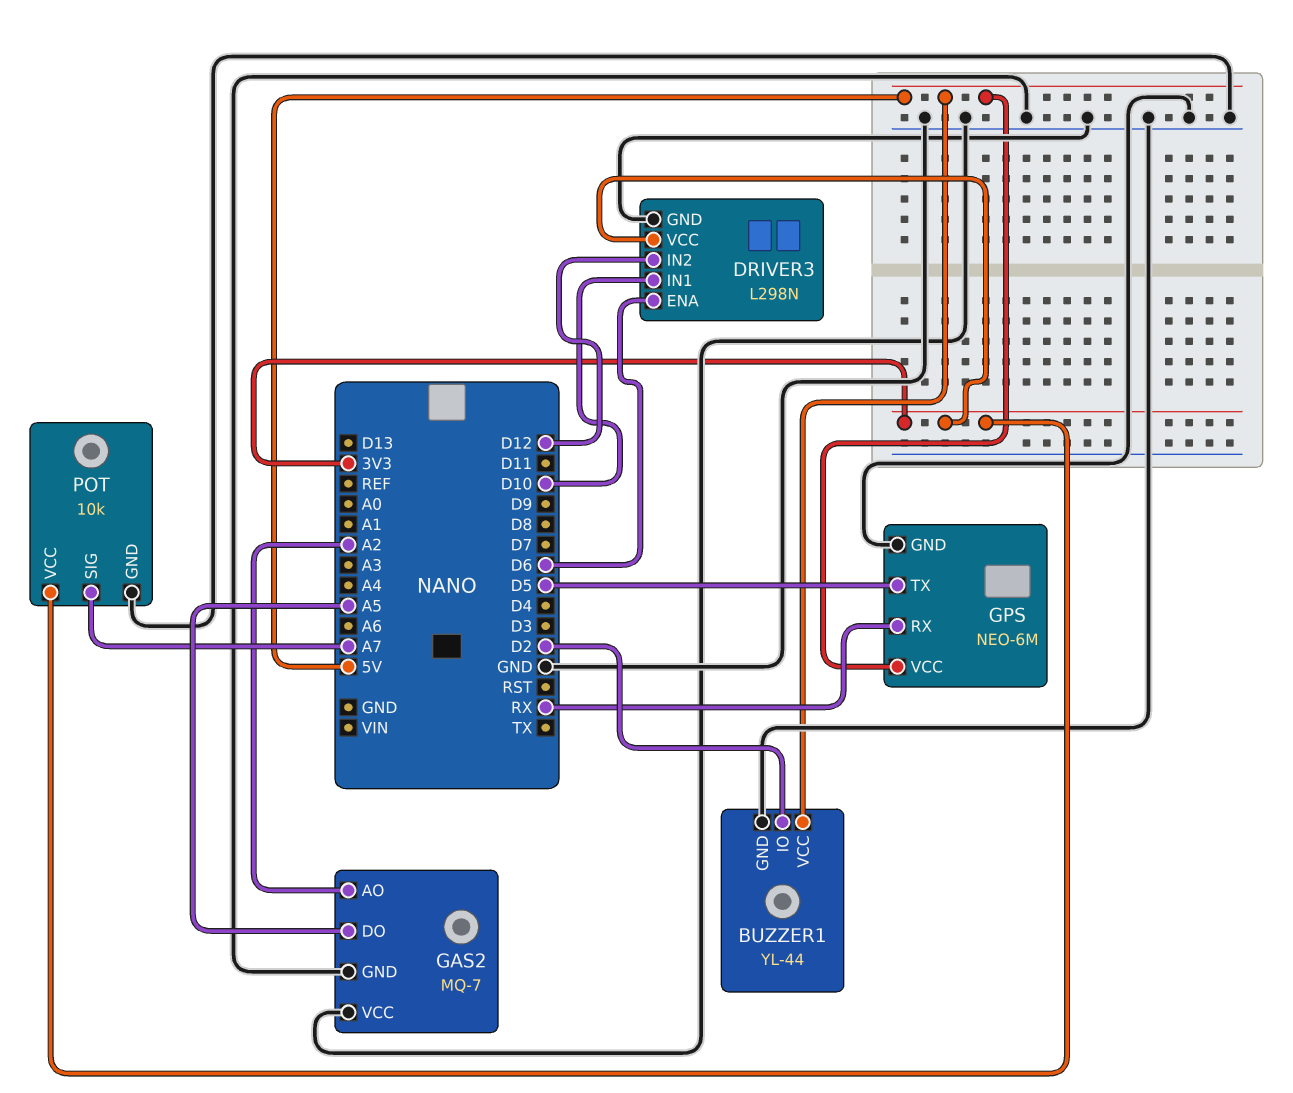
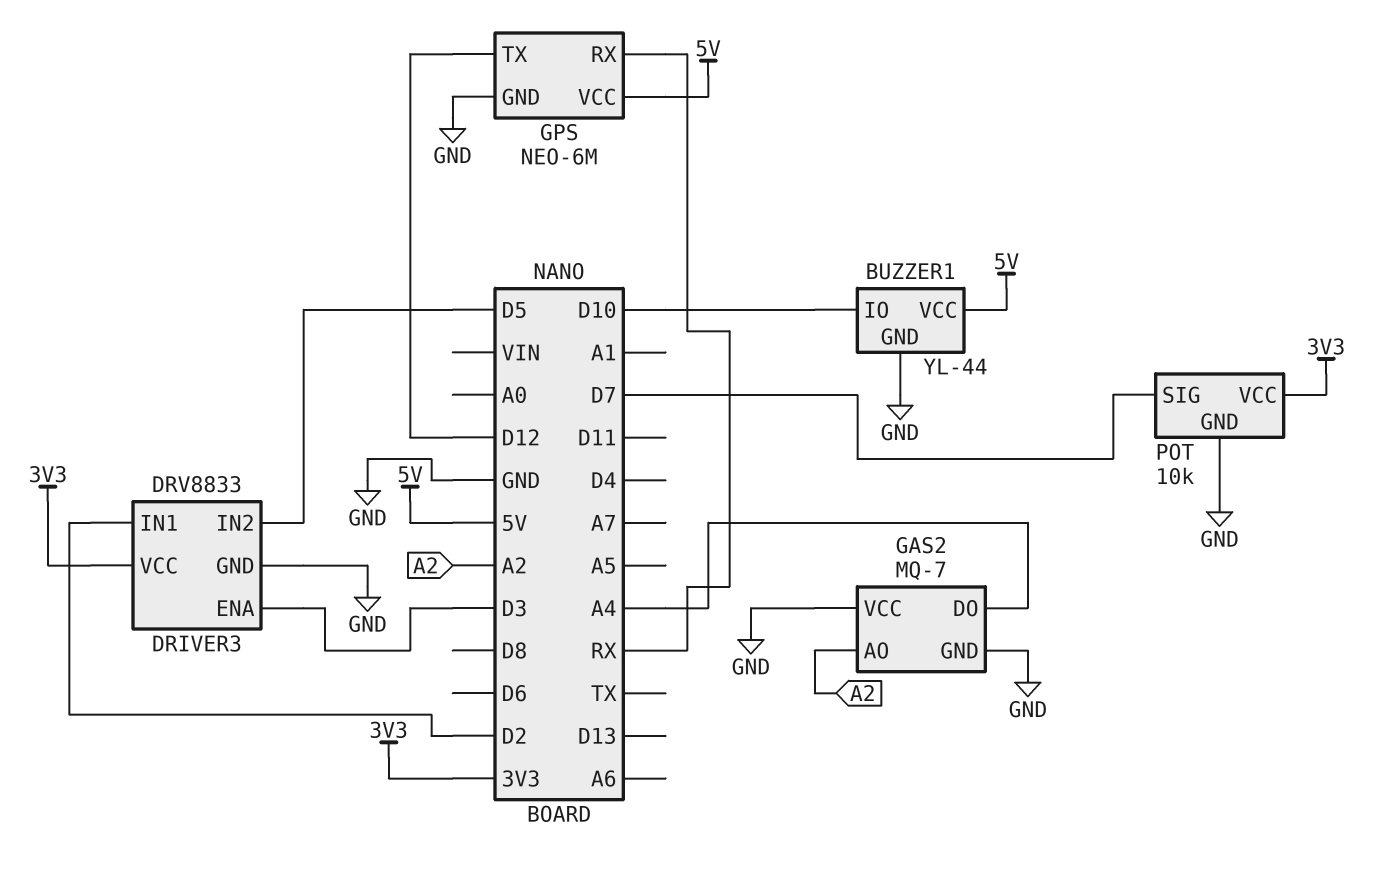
BUZZER1 pin IO: D2 -> D10
DRIVER3: L298N -> DRV8833
DRIVER3 pin ENA: D6 -> D3
DRIVER3 pin IN1: D10 -> D2
DRIVER3 pin IN2: D12 -> D5
GAS2 pin DO: A5 -> A4
GPS pin TX: D5 -> D12
POT pin SIG: A7 -> D7

